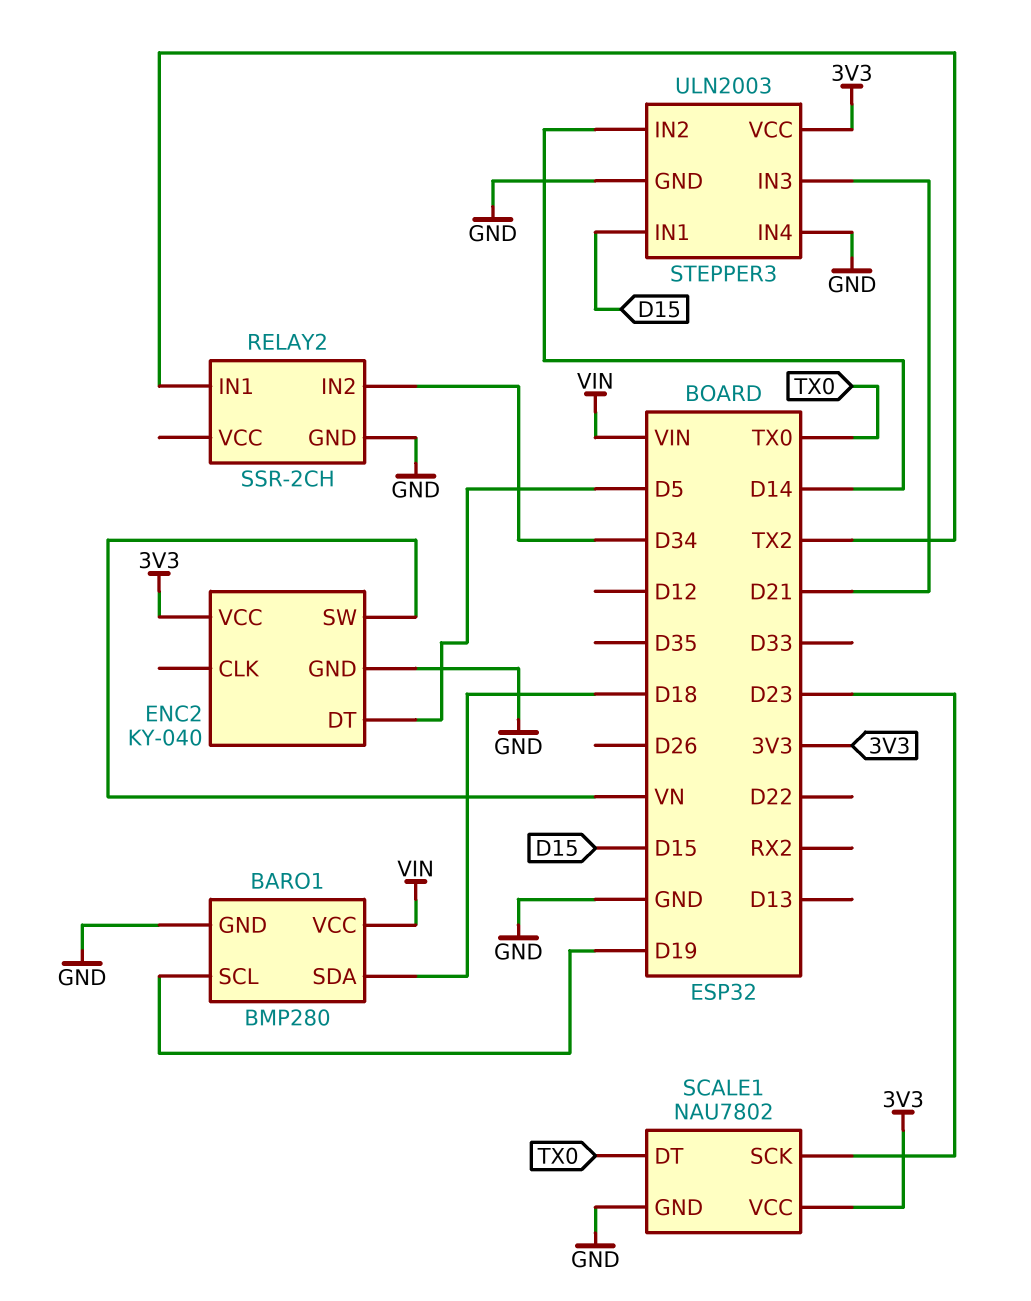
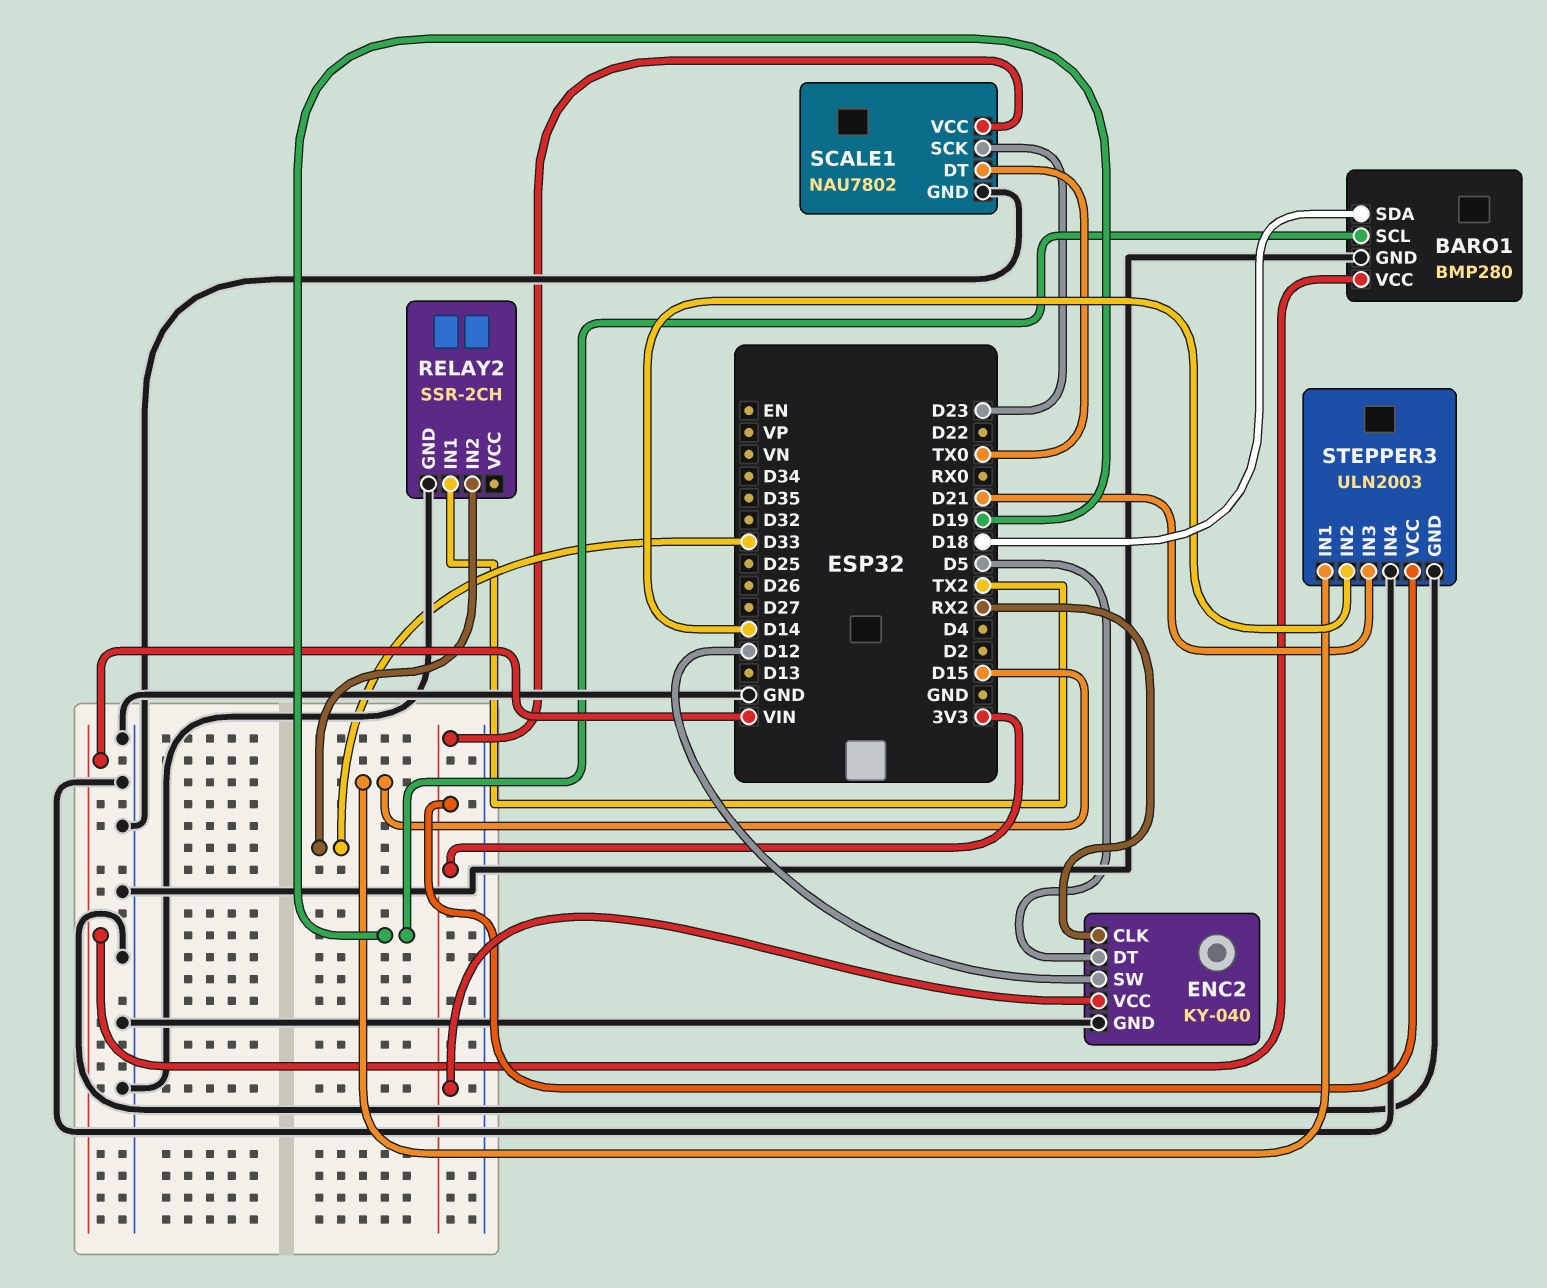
ENC2 pin CLK: none -> RX2
ENC2 pin SW: VN -> D12
RELAY2 pin IN2: D34 -> D33

